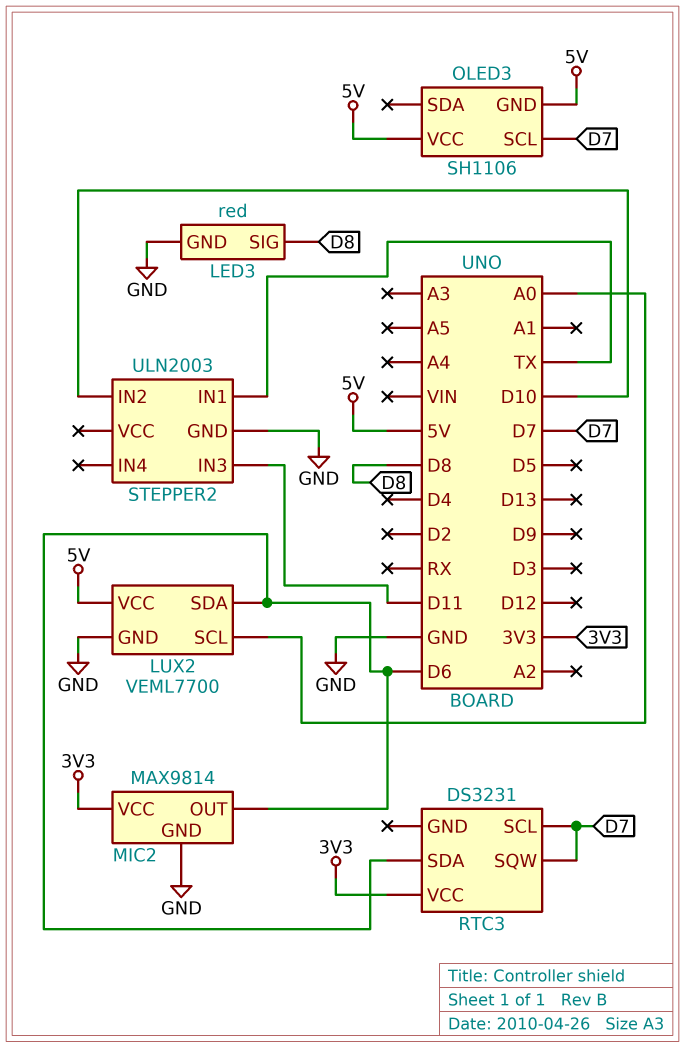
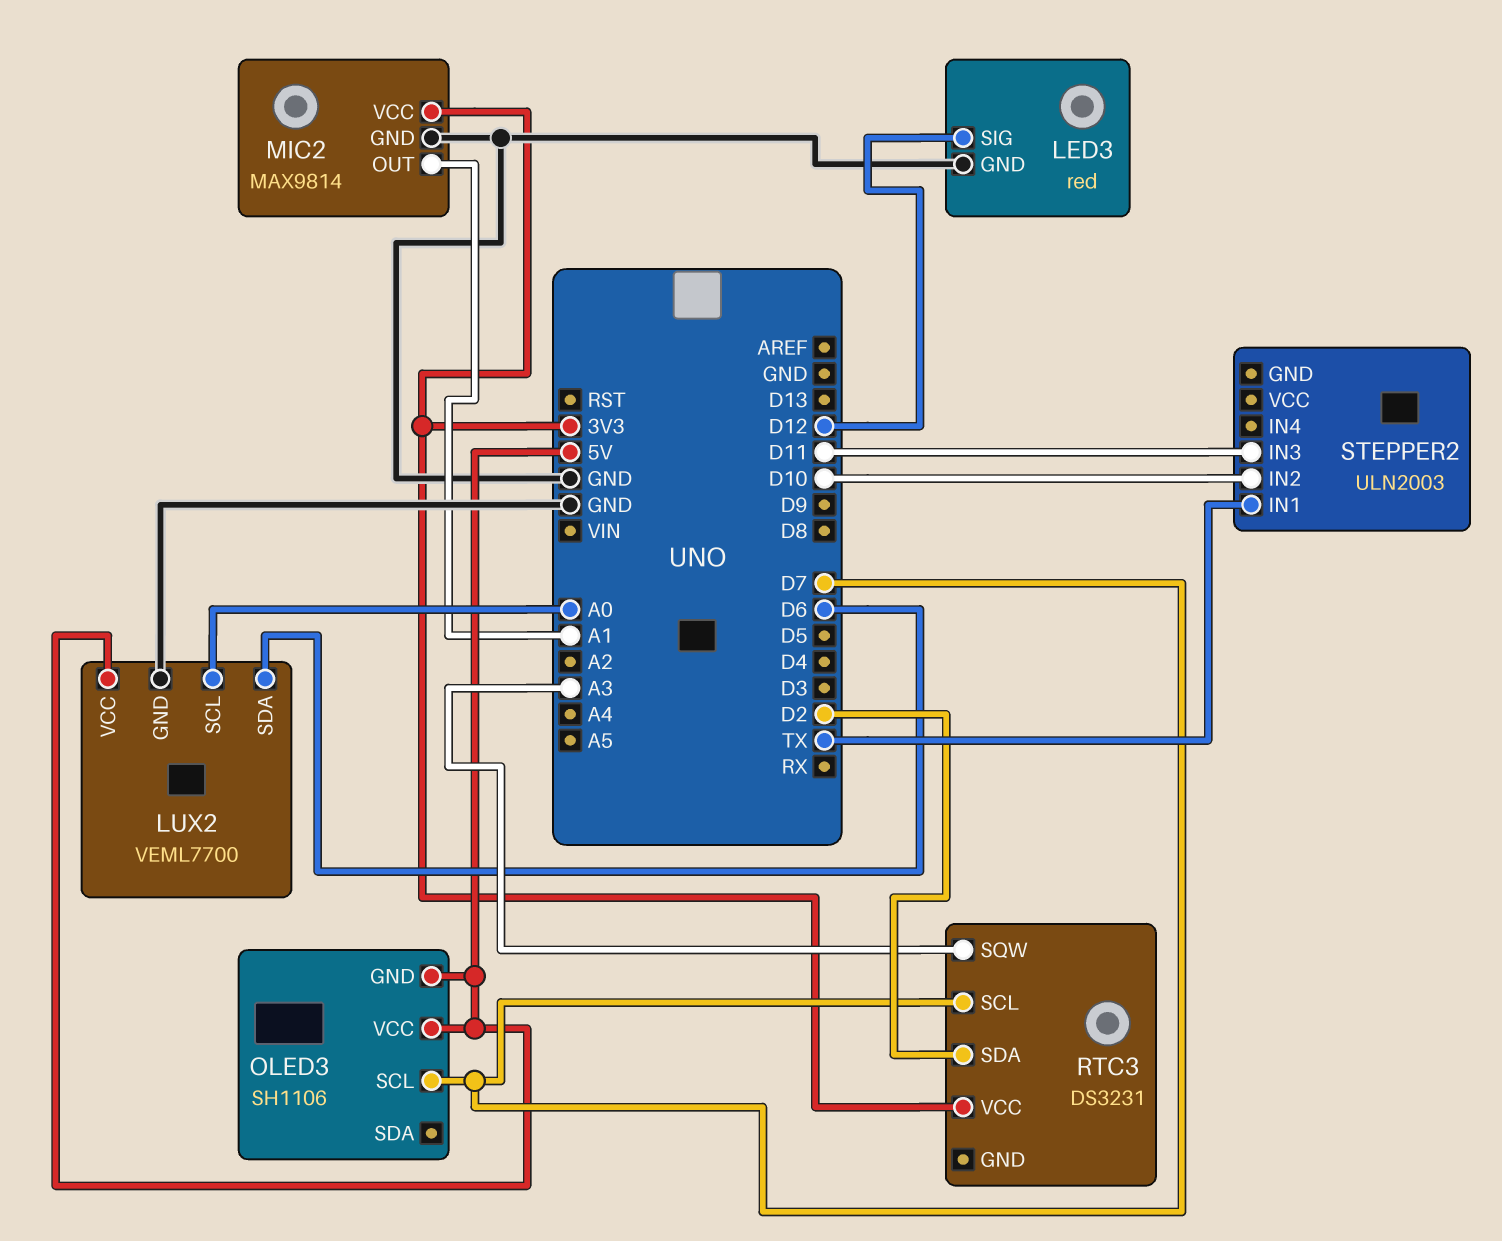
LED3 pin SIG: D8 -> D12
MIC2 pin OUT: D6 -> A1
RTC3 pin SDA: D6 -> D2
RTC3 pin SQW: D7 -> A3
STEPPER2 pin GND: GND -> none

